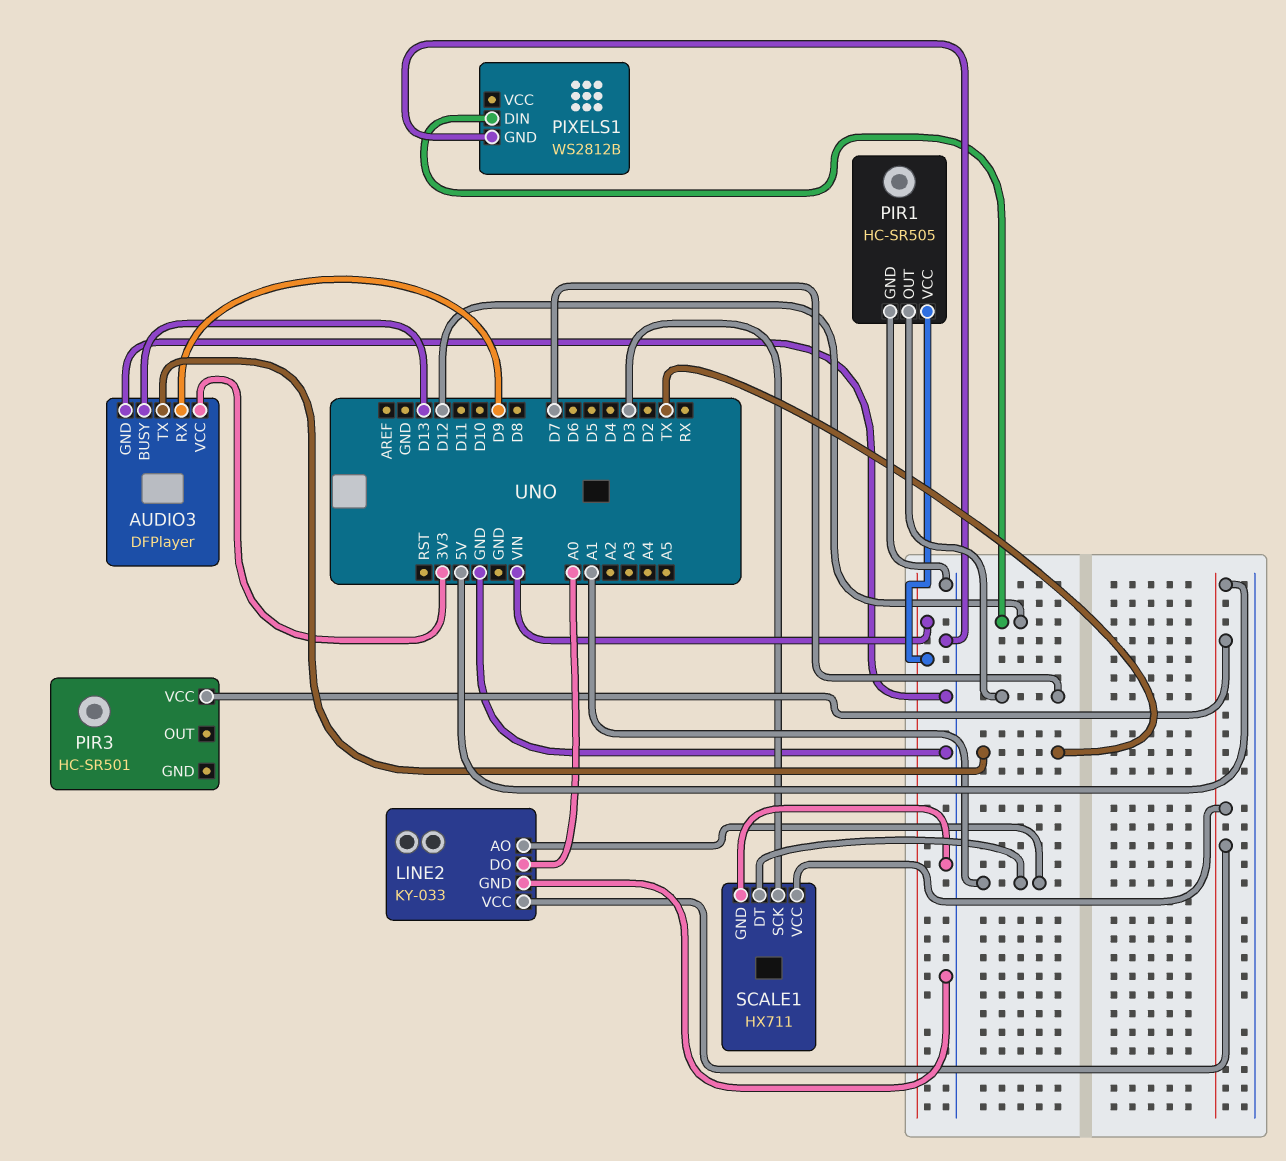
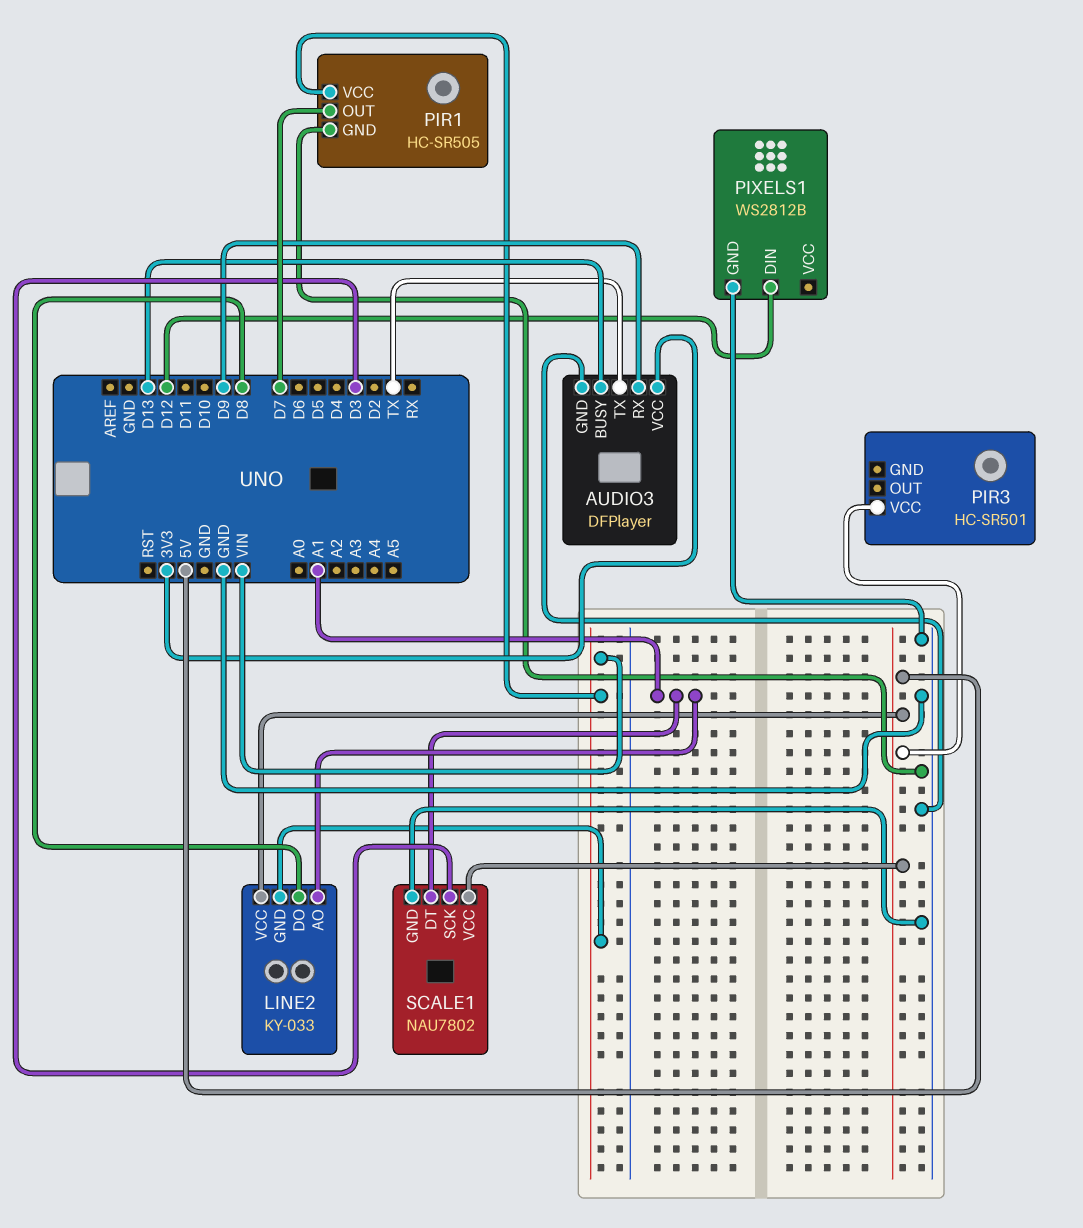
LINE2 pin DO: A0 -> D8
LINE2 pin GND: GND -> VIN
SCALE1: HX711 -> NAU7802

